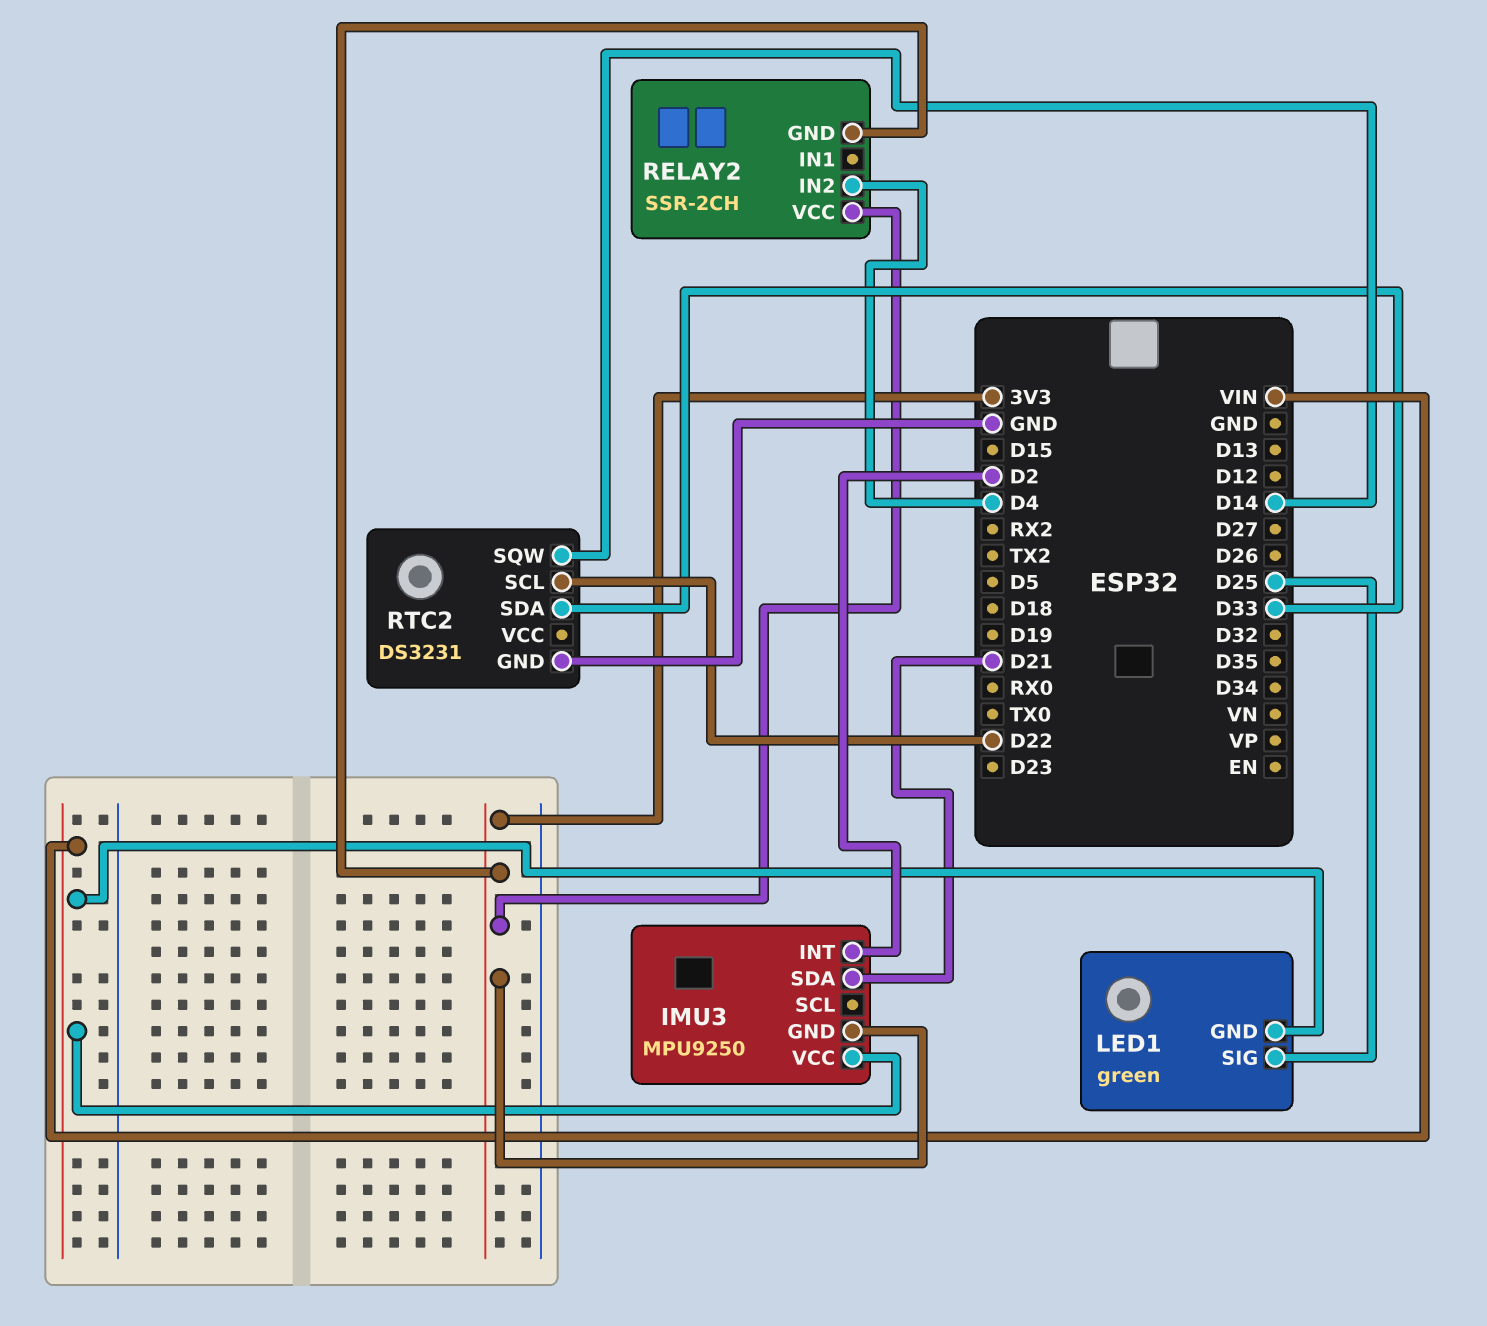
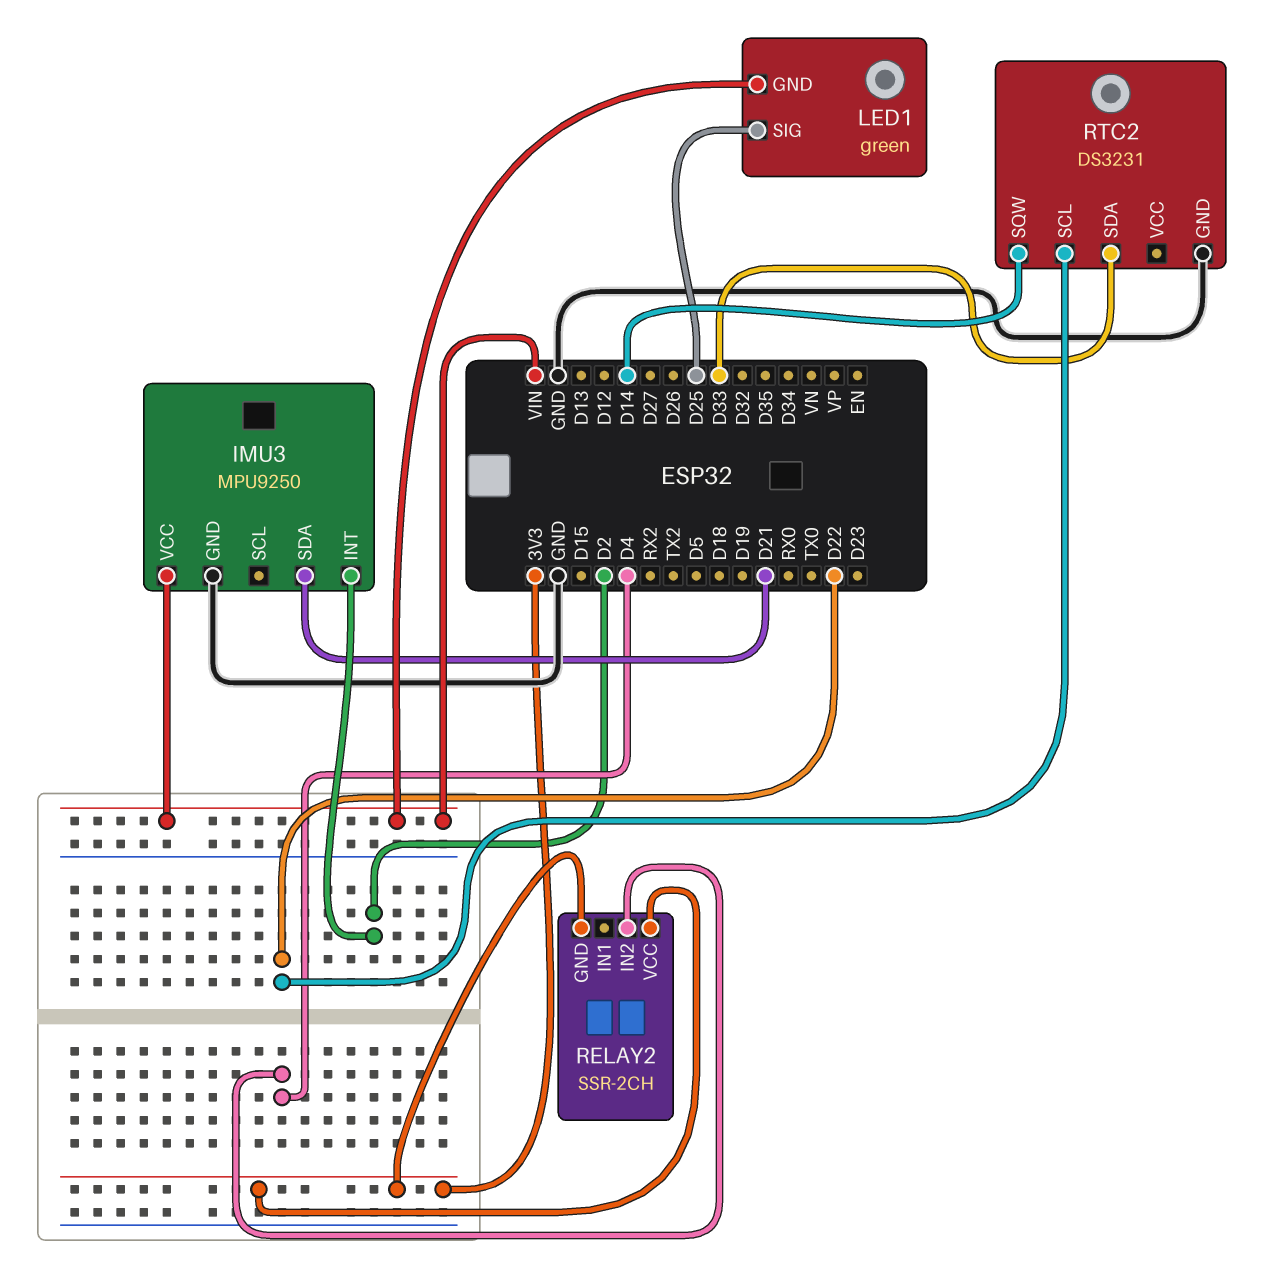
IMU3 pin GND: 3V3 -> GND

